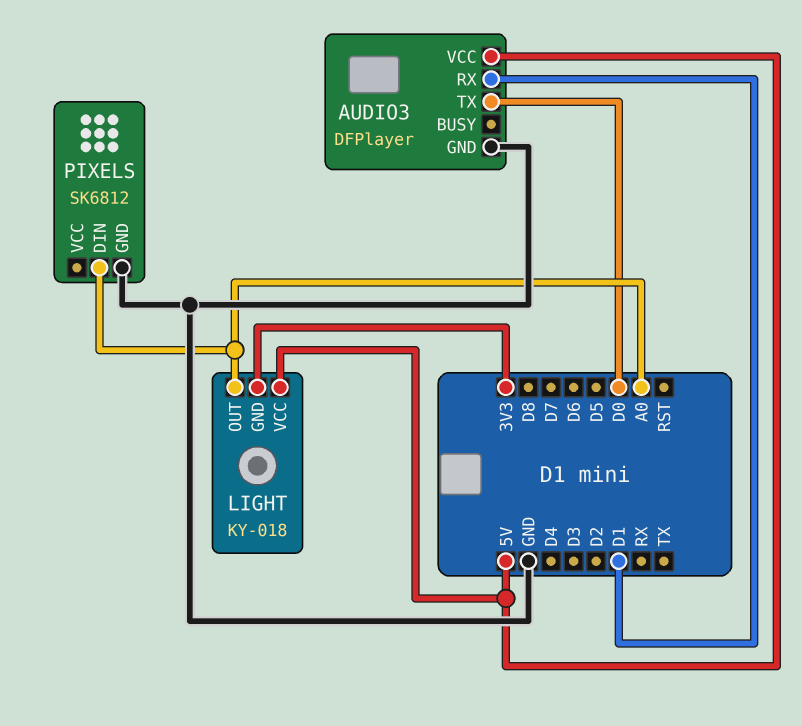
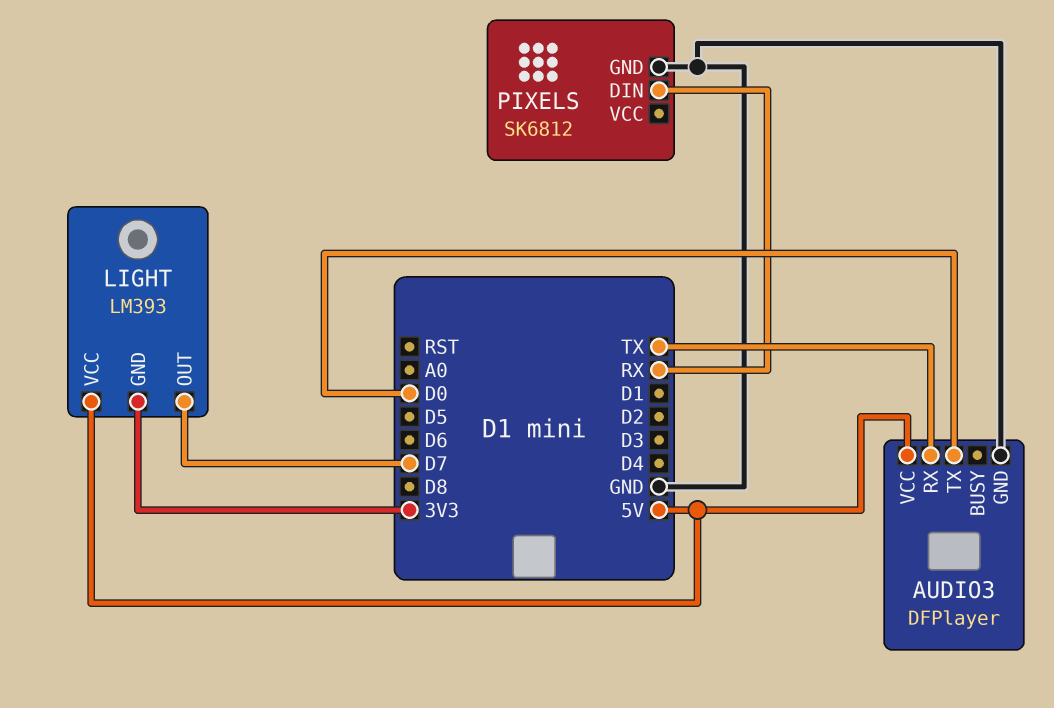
AUDIO3 pin RX: D1 -> TX
LIGHT: KY-018 -> LM393
LIGHT pin OUT: A0 -> D7
PIXELS pin DIN: A0 -> RX

